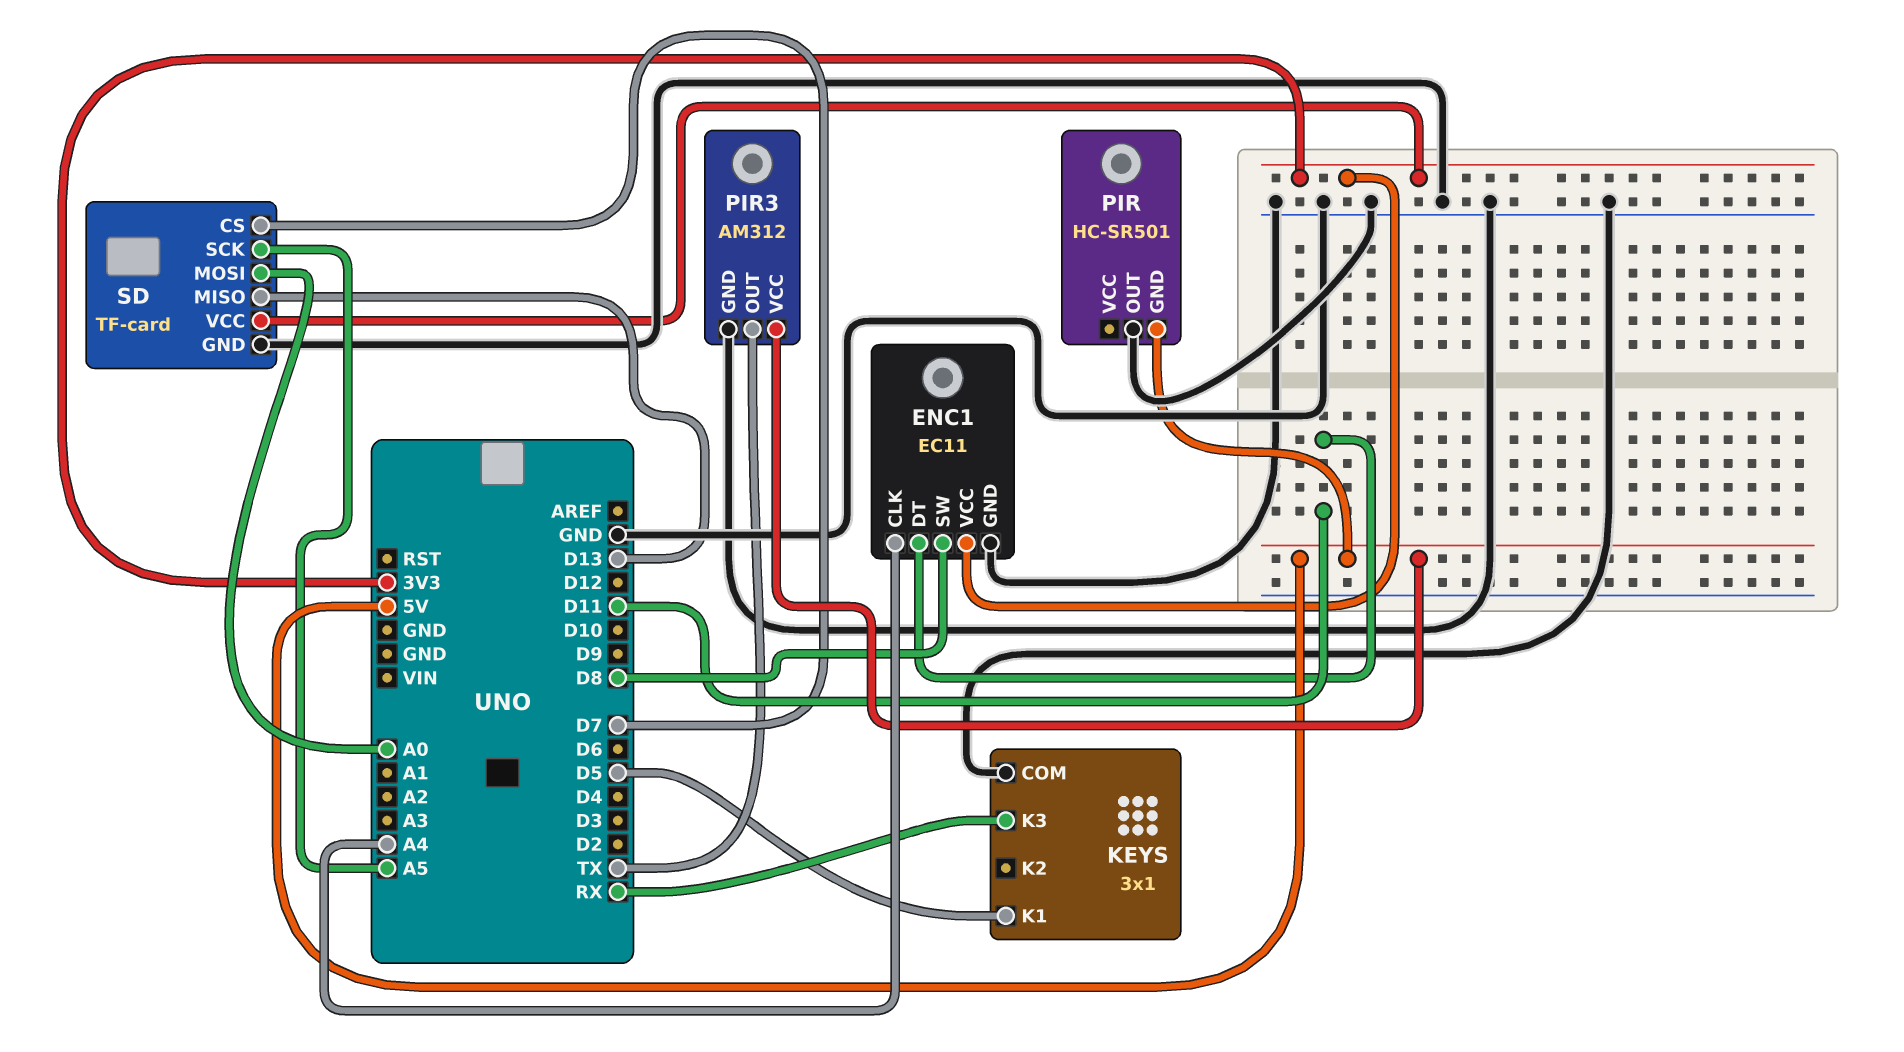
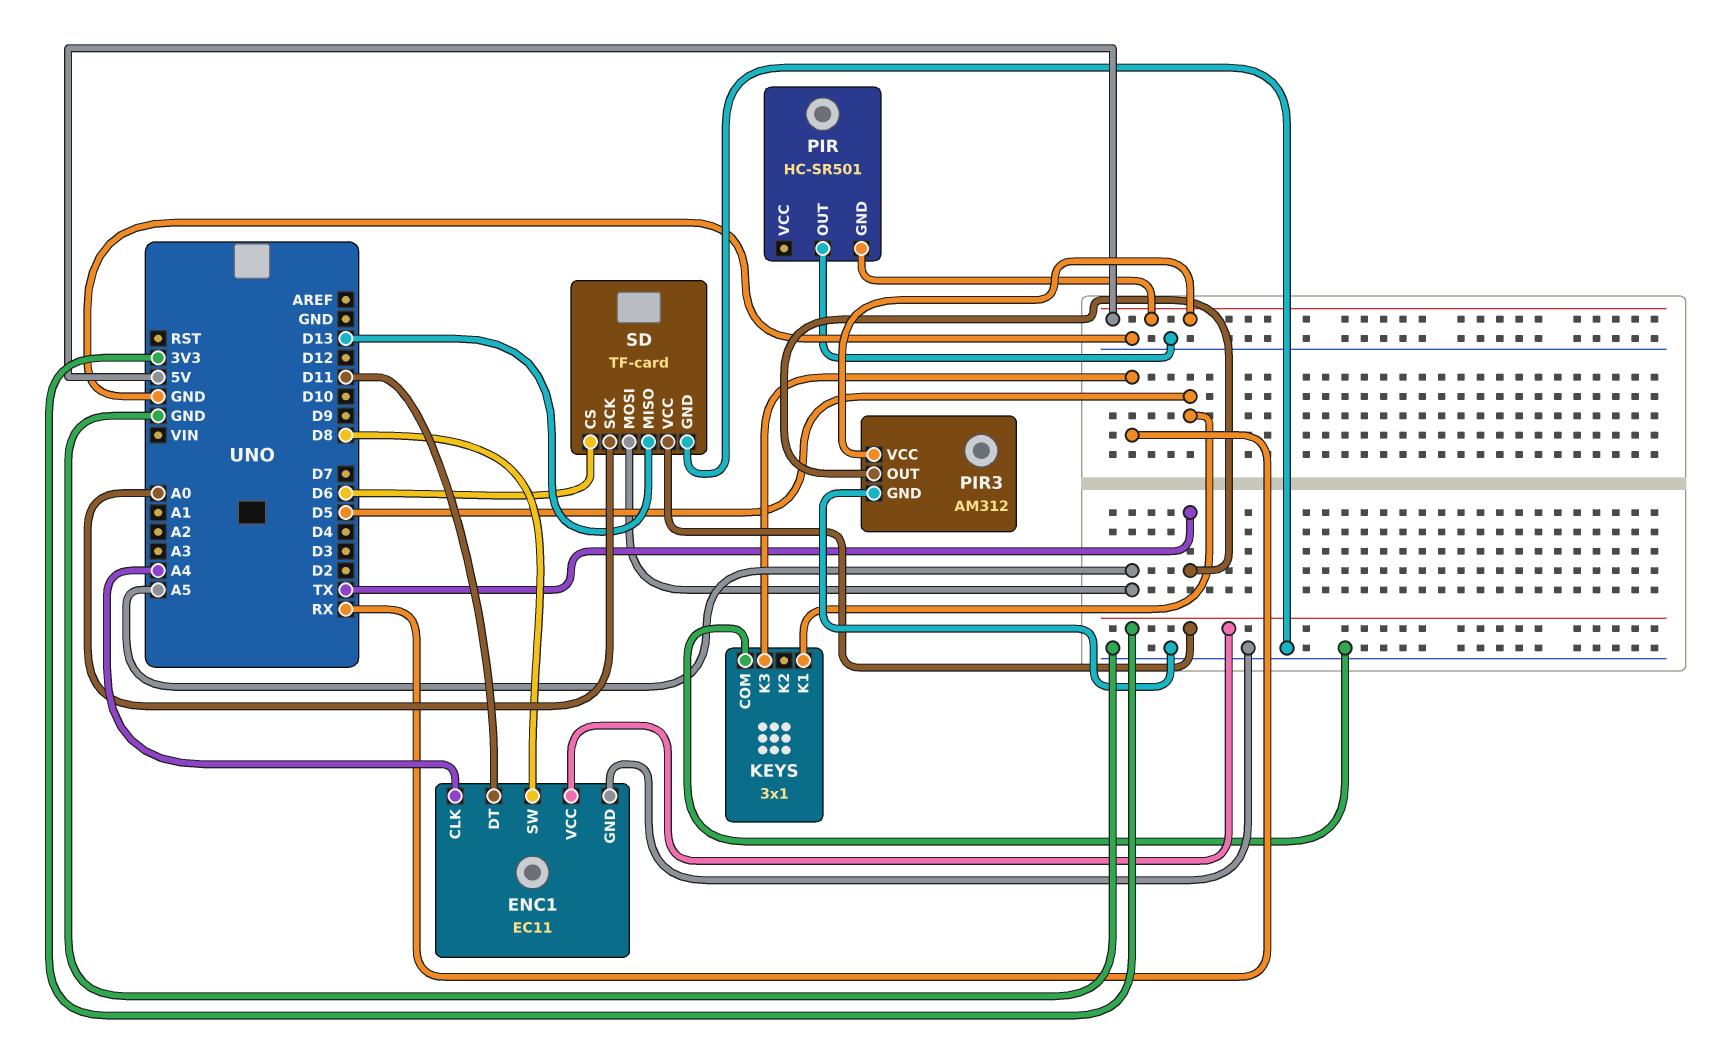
SD pin CS: D7 -> D6
SD pin MOSI: A0 -> A5
SD pin SCK: A5 -> A0

